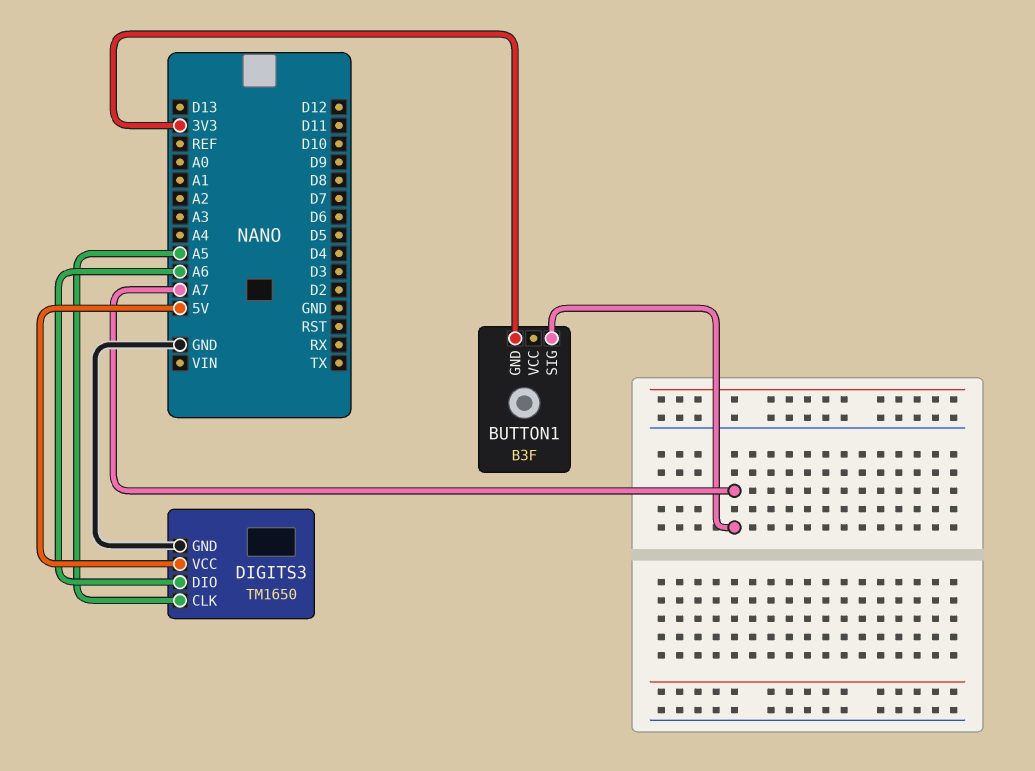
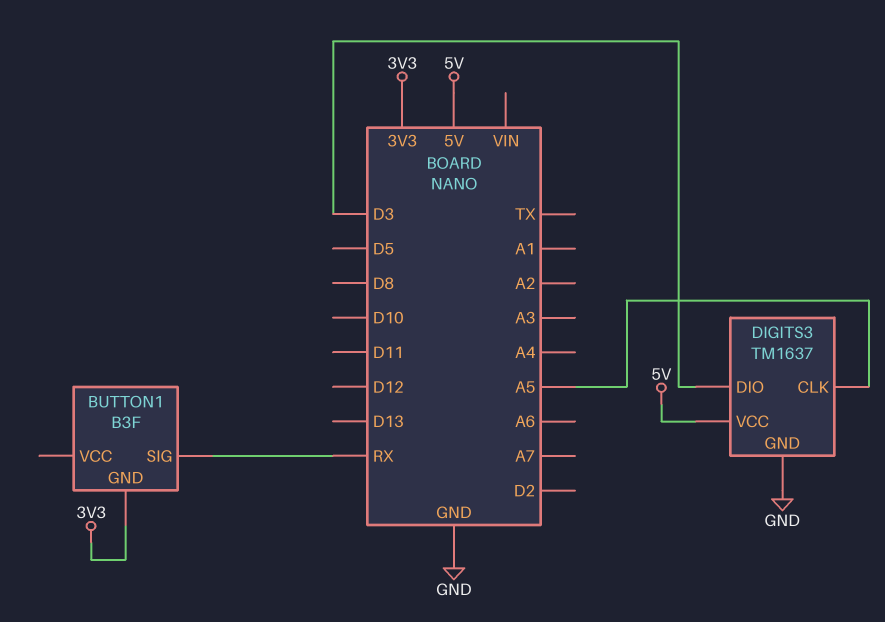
BUTTON1 pin SIG: A7 -> RX
DIGITS3: TM1650 -> TM1637
DIGITS3 pin DIO: A6 -> D3

